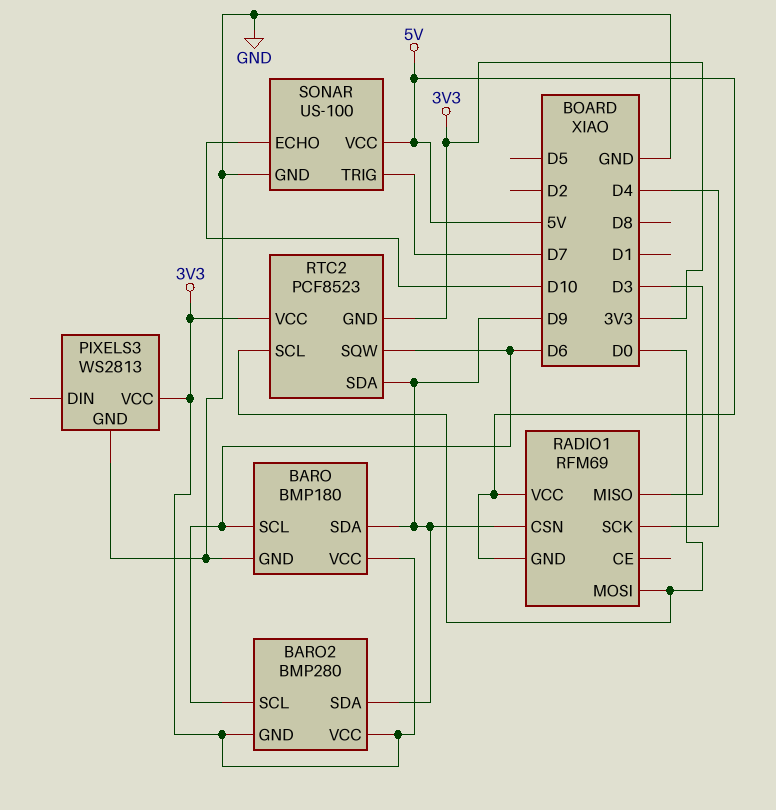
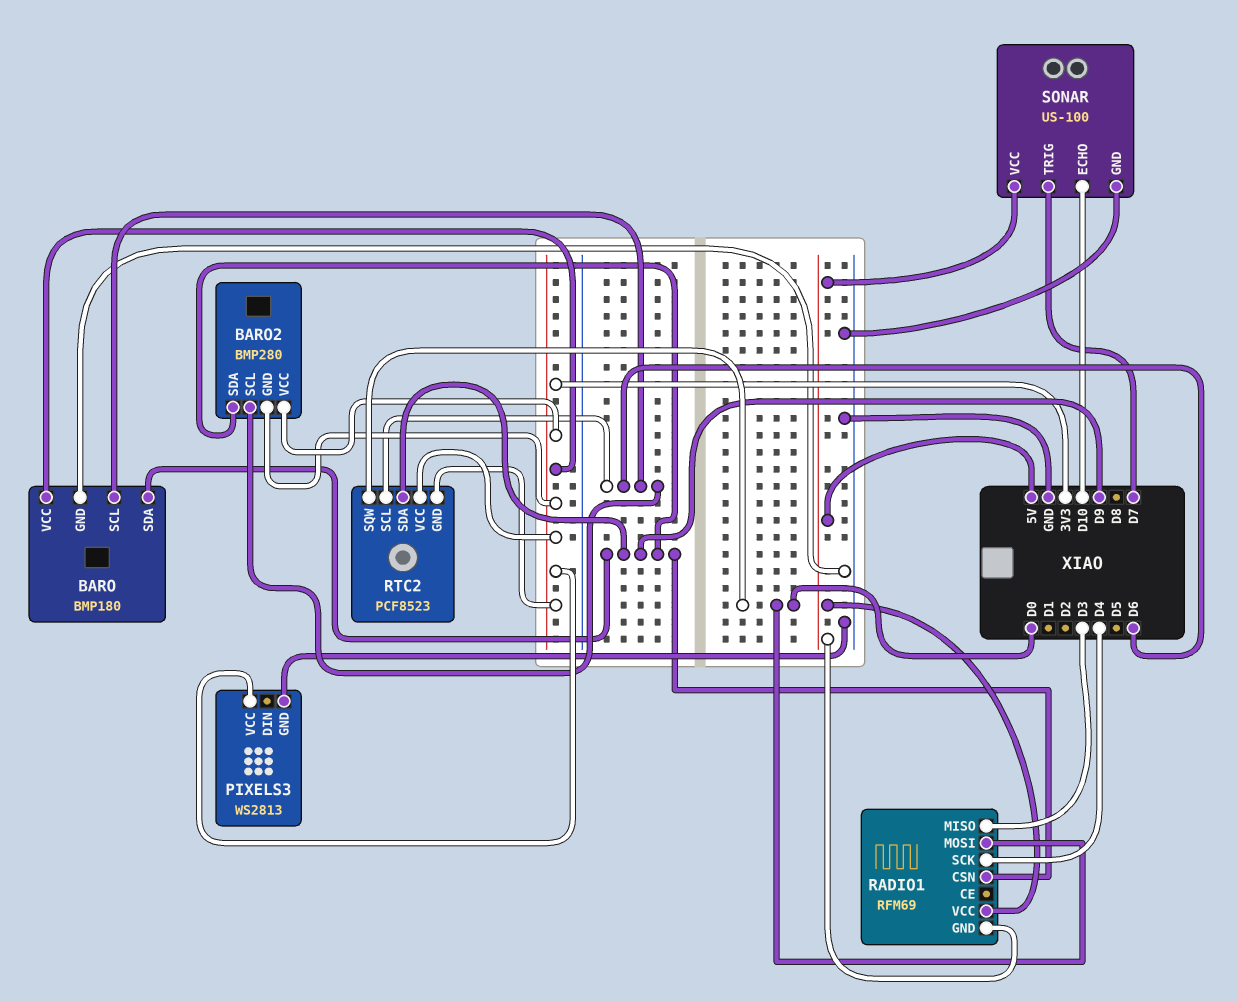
RTC2 pin SCL: D0 -> D6
RTC2 pin SQW: D6 -> D0

